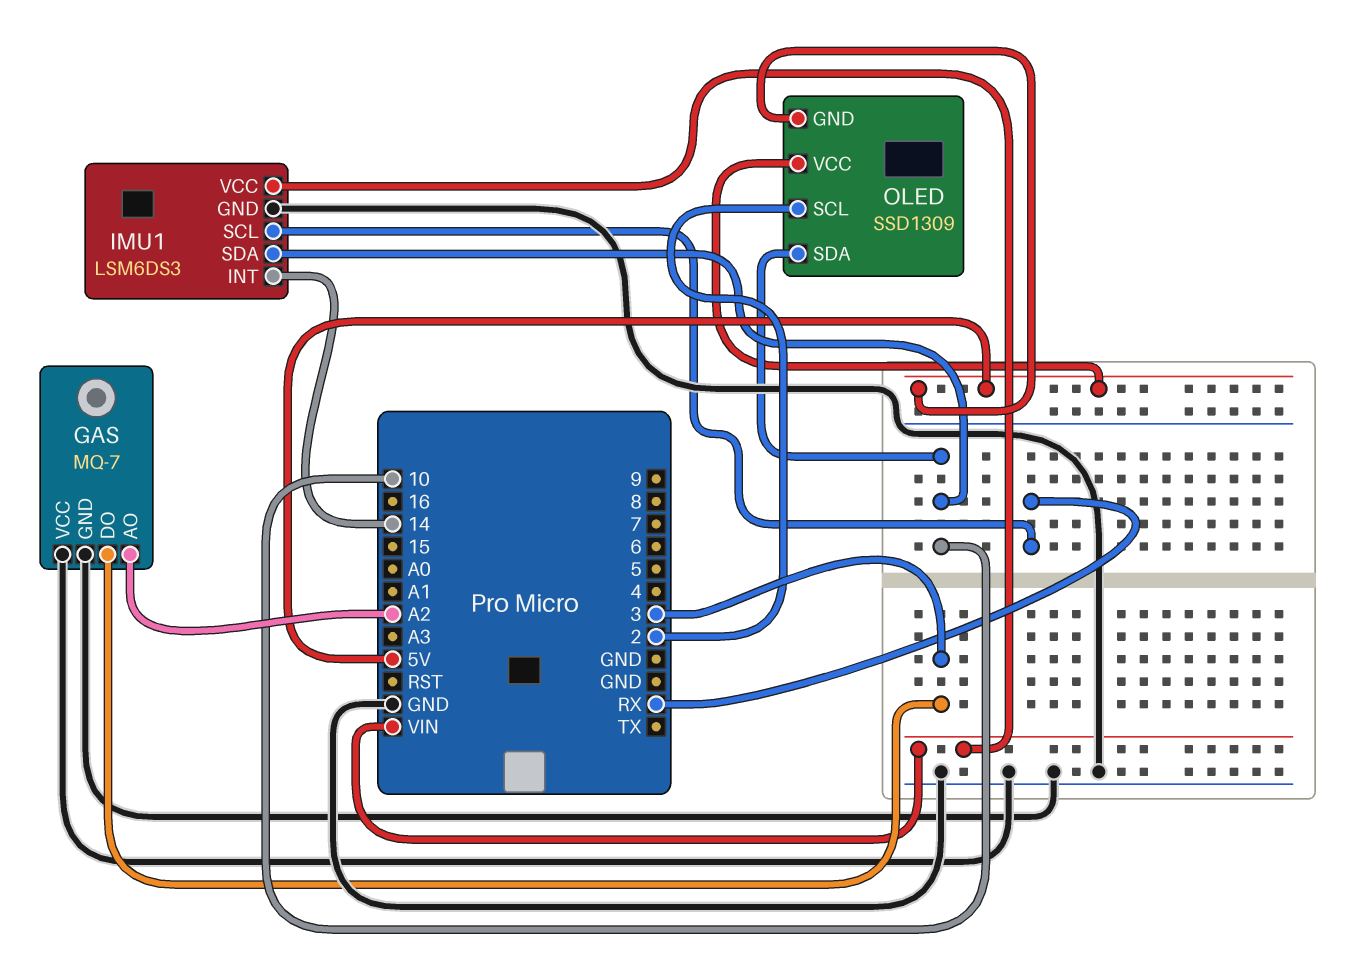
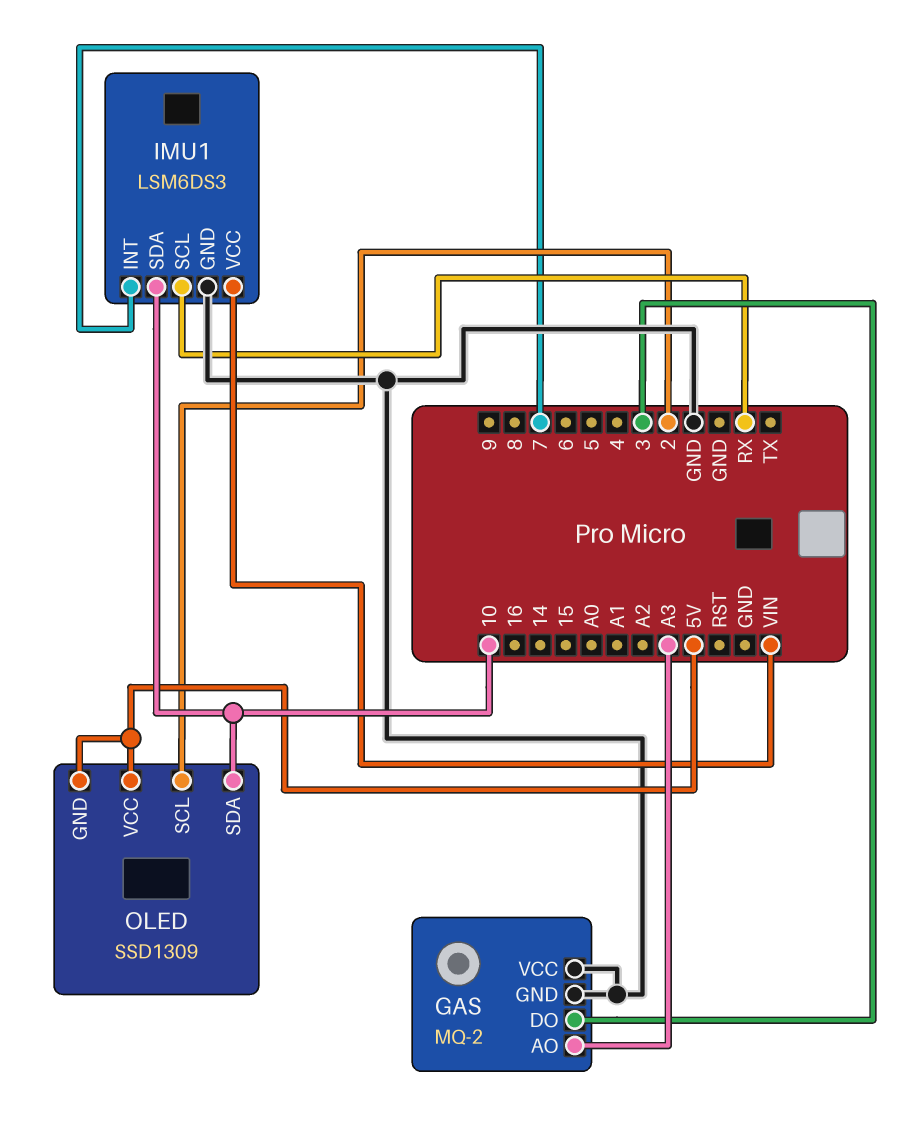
GAS: MQ-7 -> MQ-2
GAS pin AO: A2 -> A3
IMU1 pin INT: 14 -> 7

